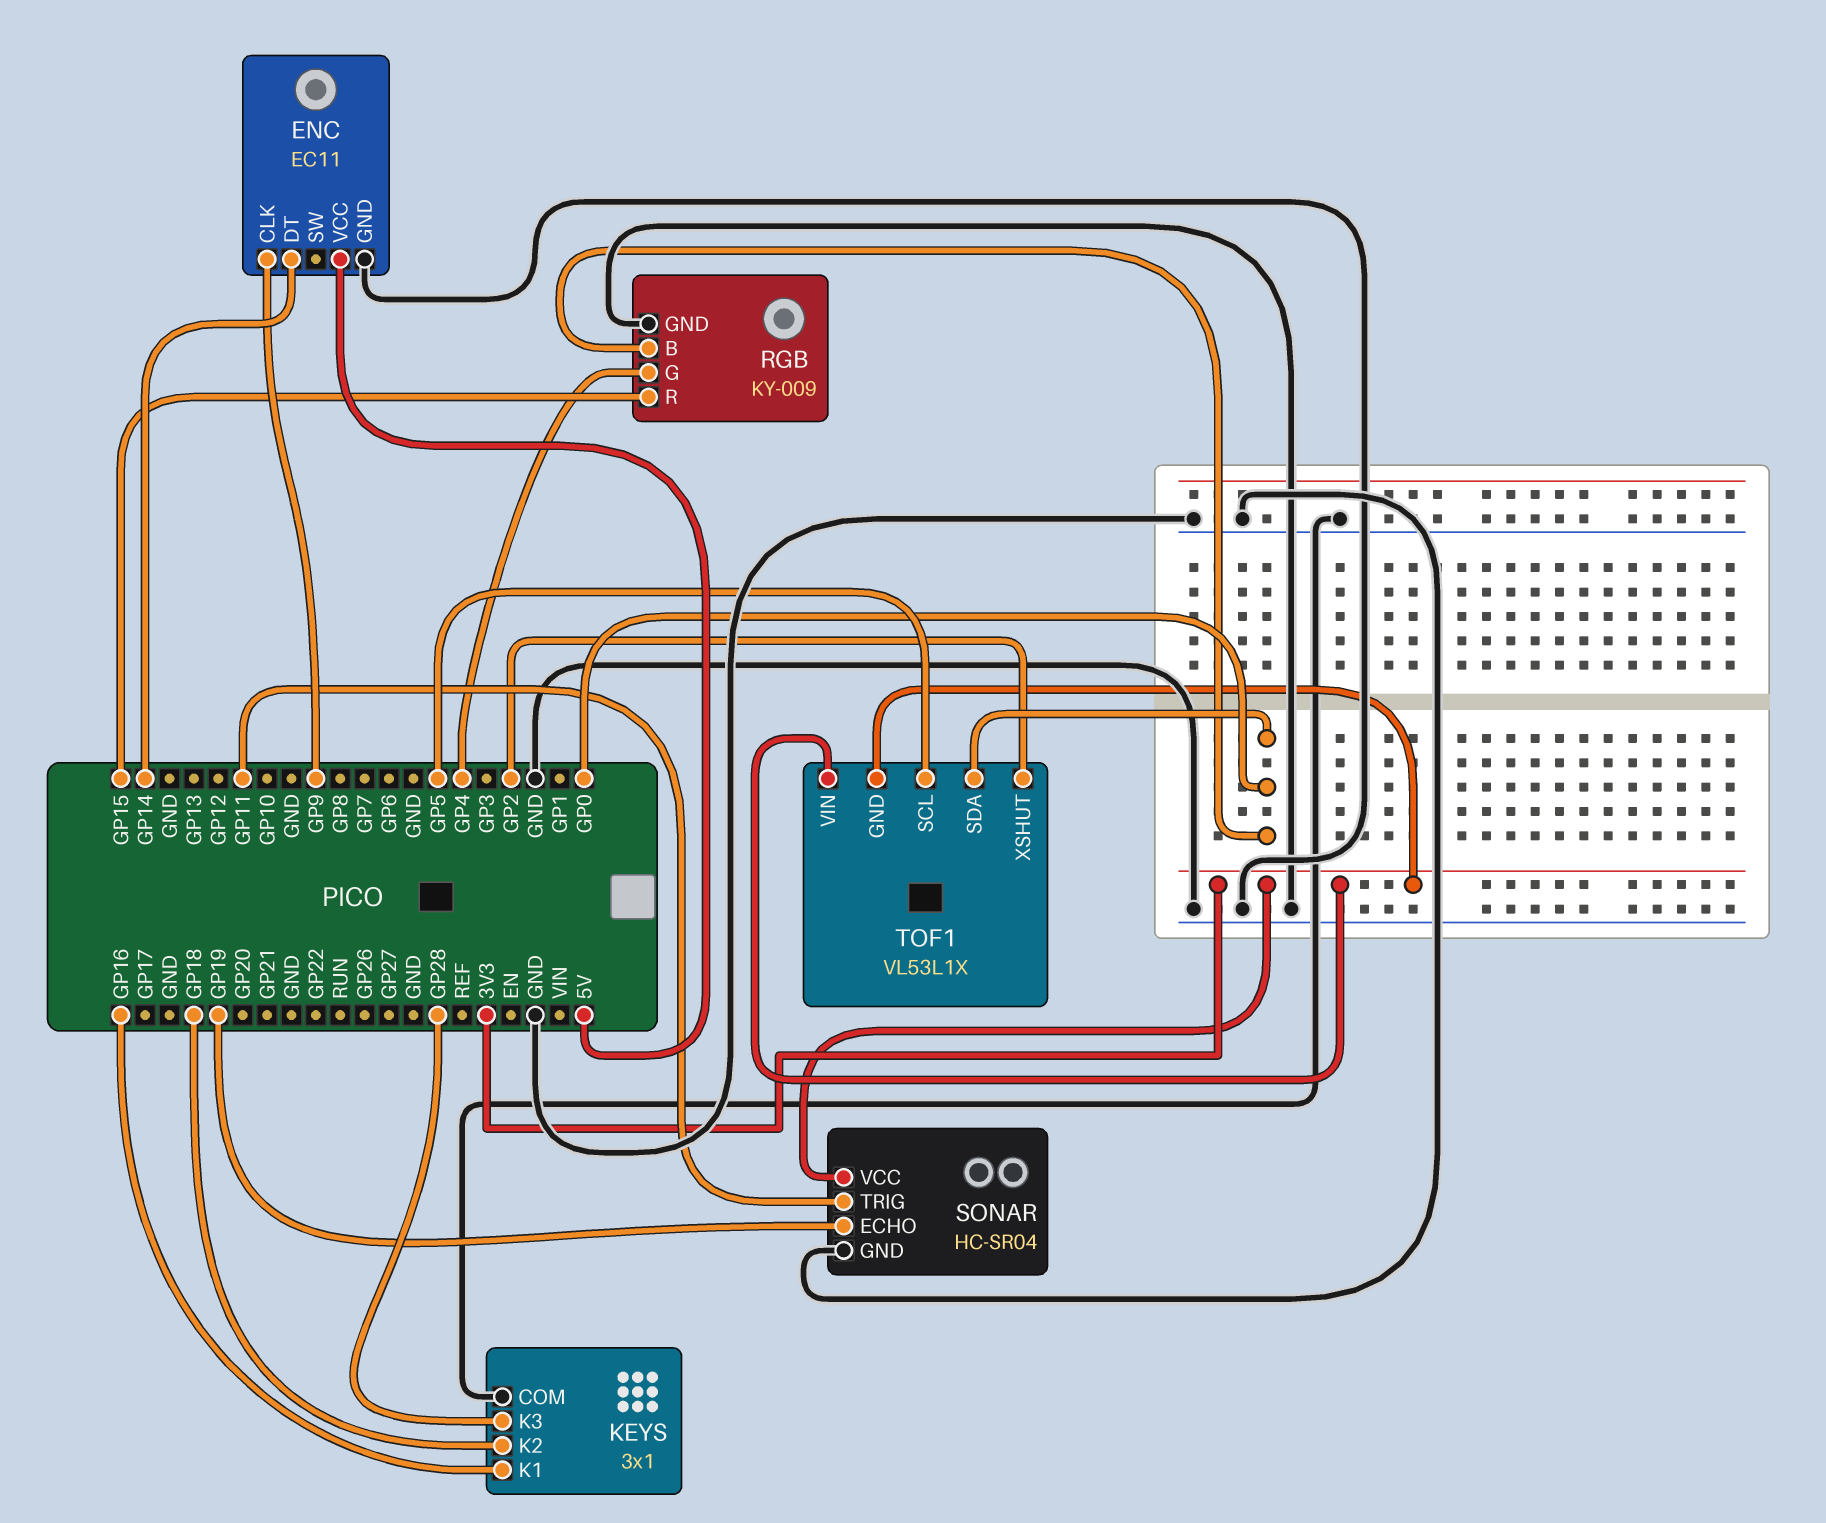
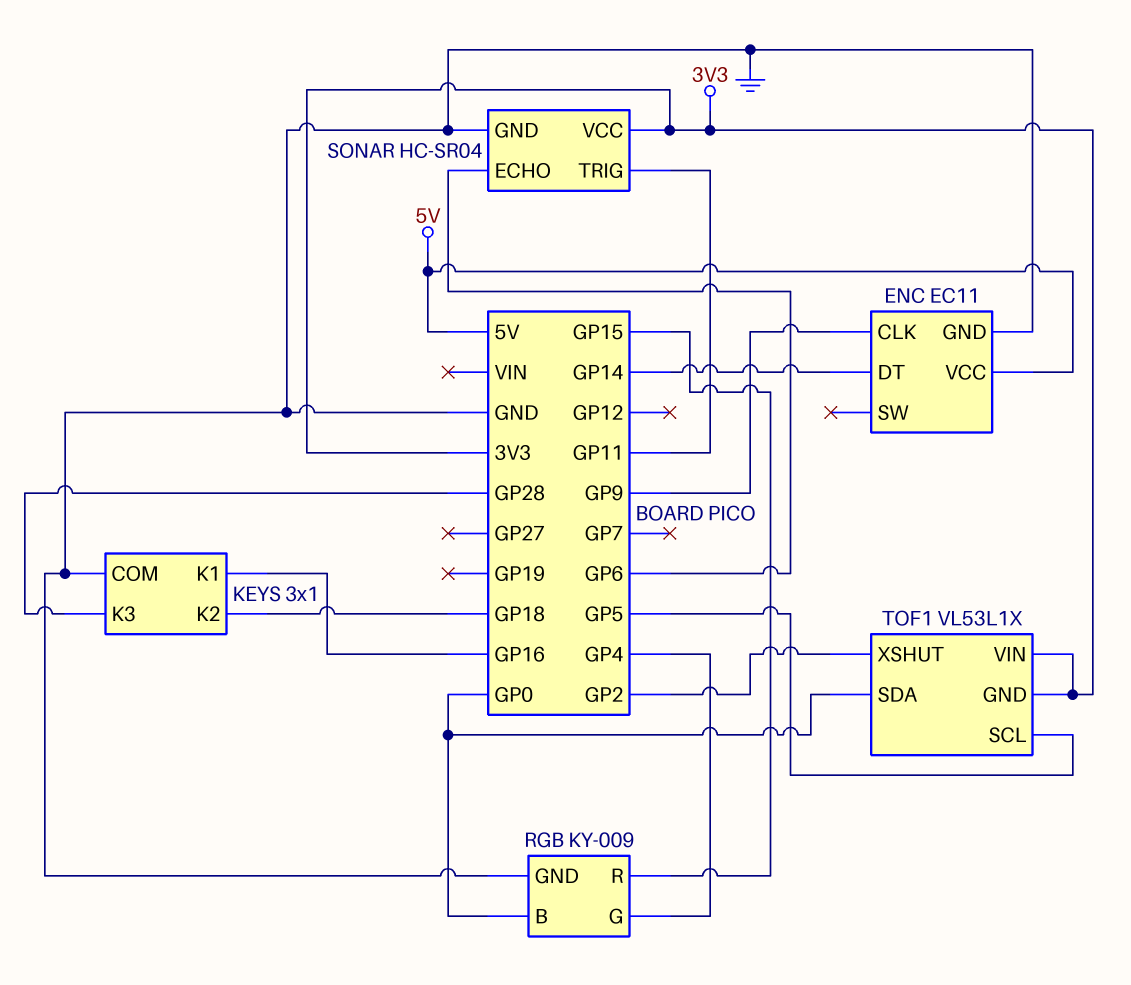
SONAR pin ECHO: GP19 -> GP6

